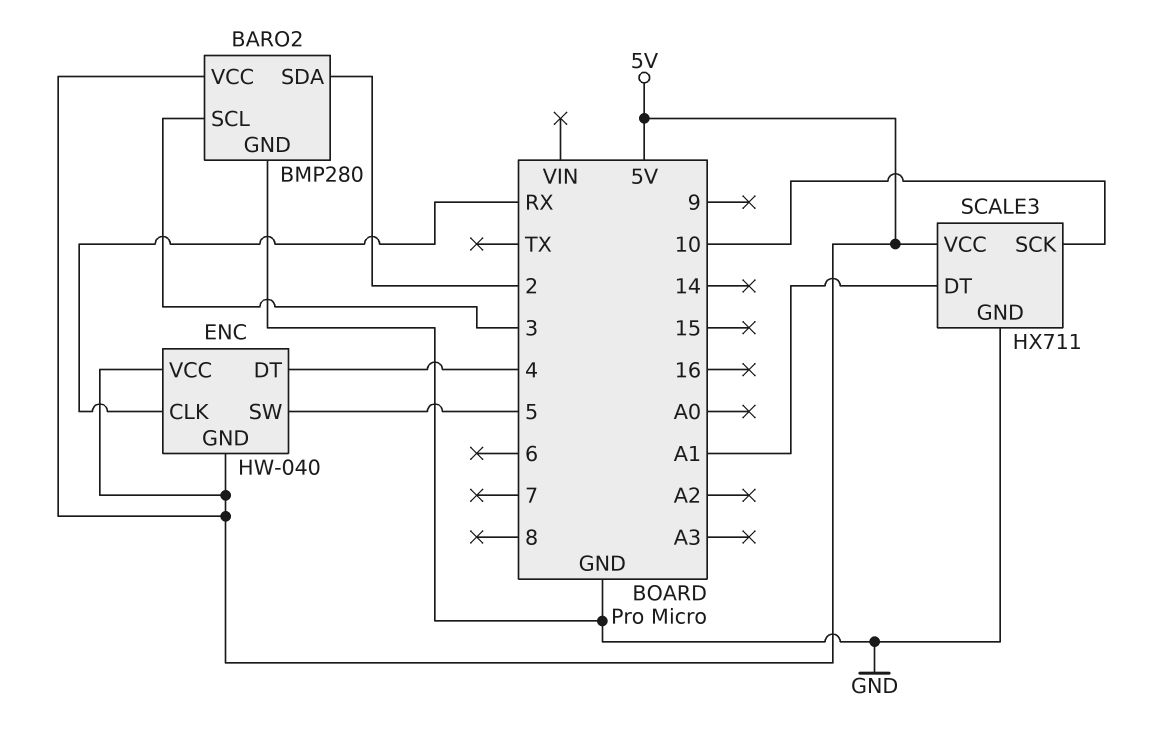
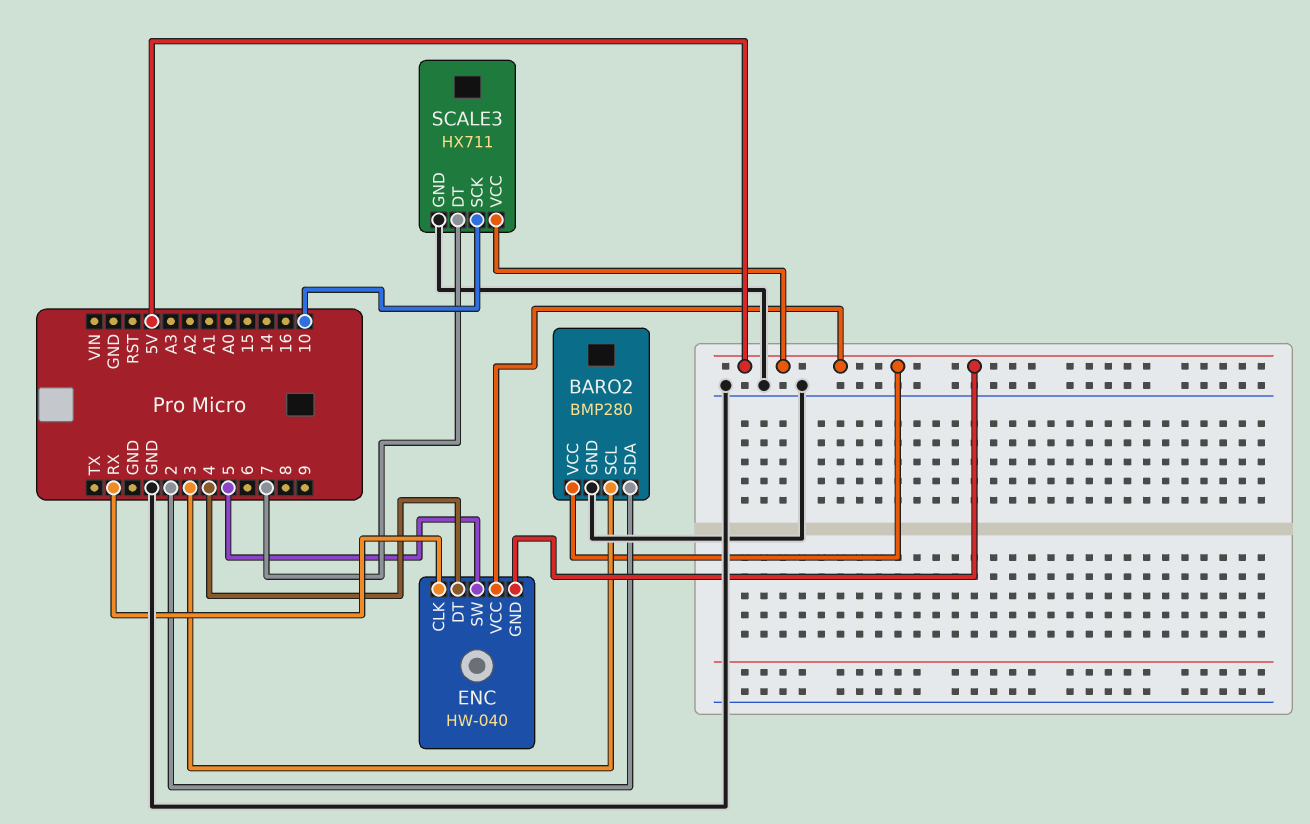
SCALE3 pin DT: A1 -> 7

